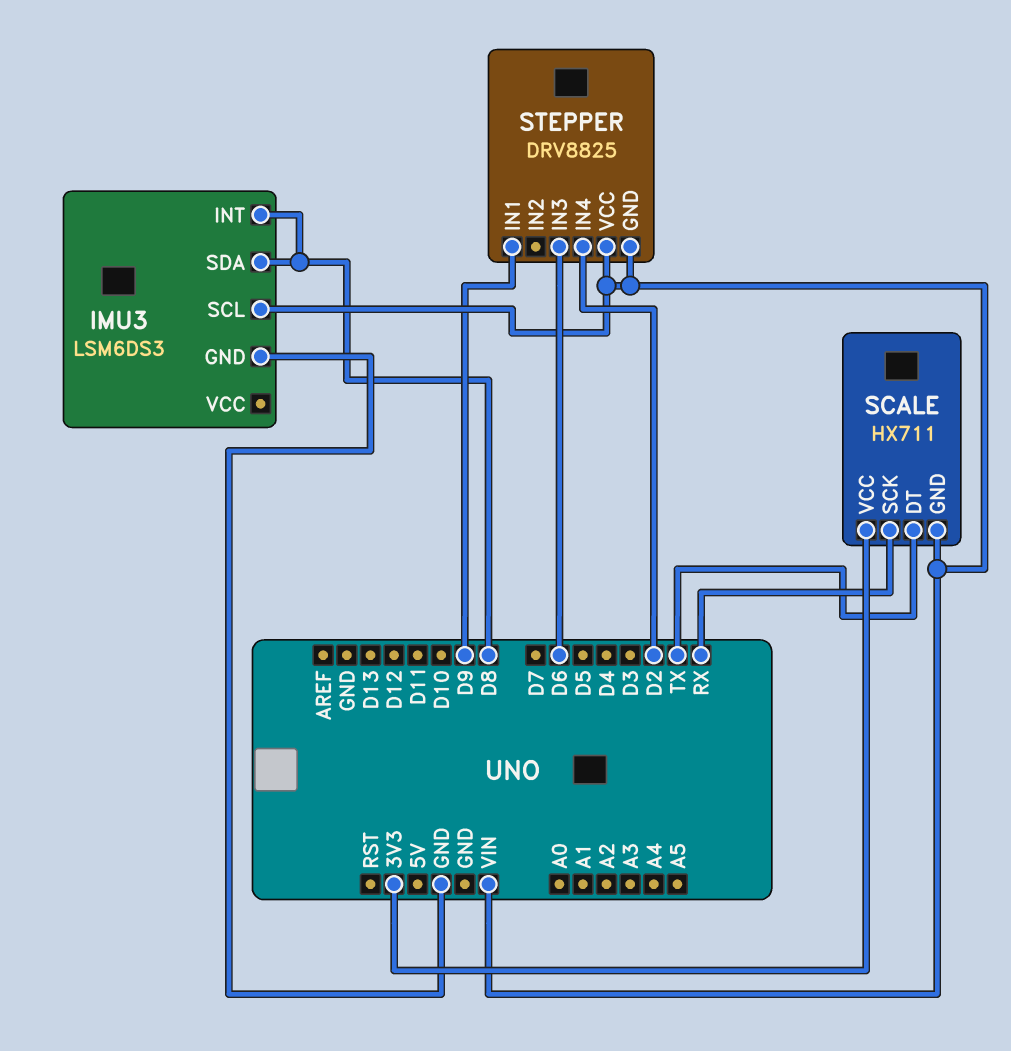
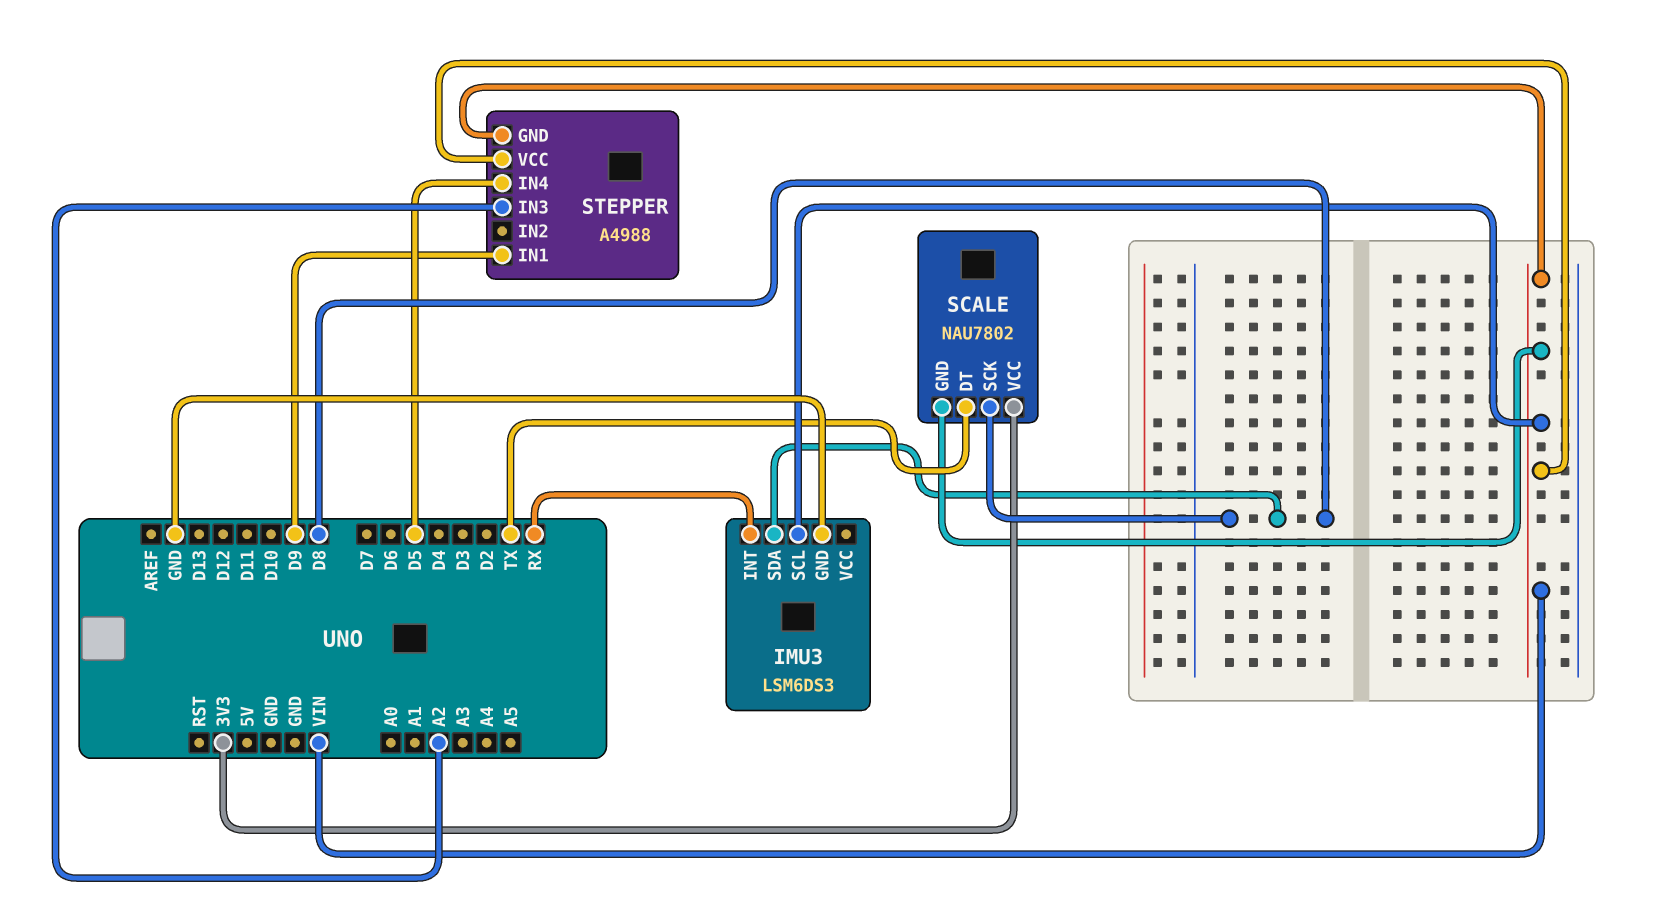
IMU3 pin INT: D8 -> RX
SCALE: HX711 -> NAU7802
SCALE pin SCK: RX -> D8
STEPPER: DRV8825 -> A4988
STEPPER pin IN3: D6 -> A2
STEPPER pin IN4: D2 -> D5

